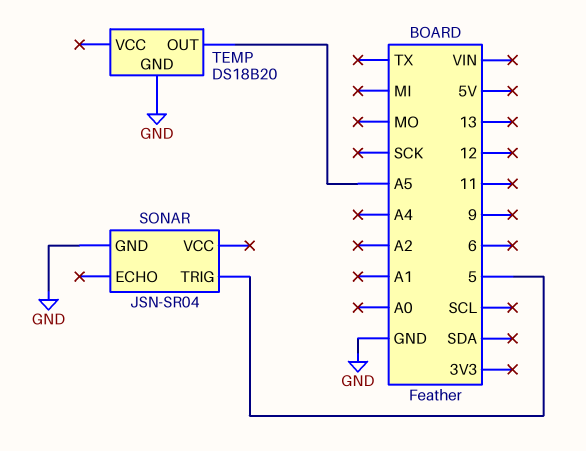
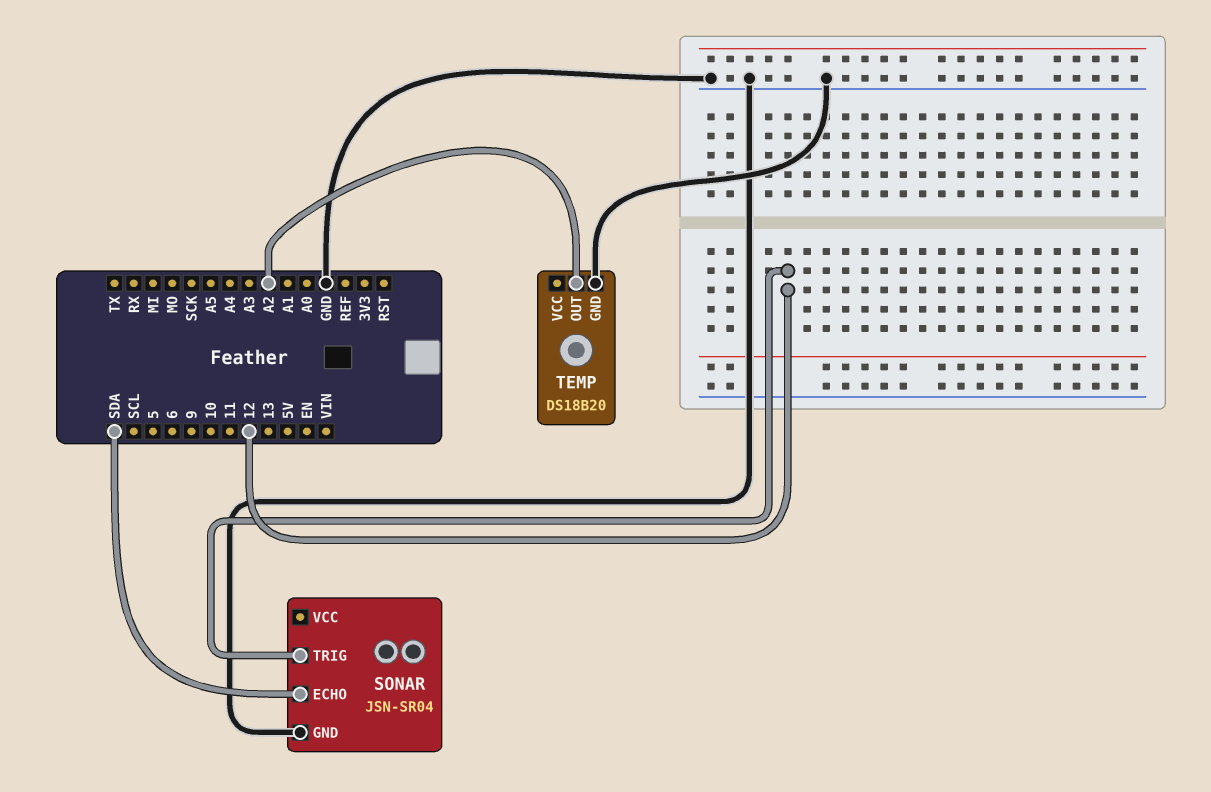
SONAR pin ECHO: none -> SDA
SONAR pin TRIG: 5 -> 12
TEMP pin OUT: A5 -> A2

